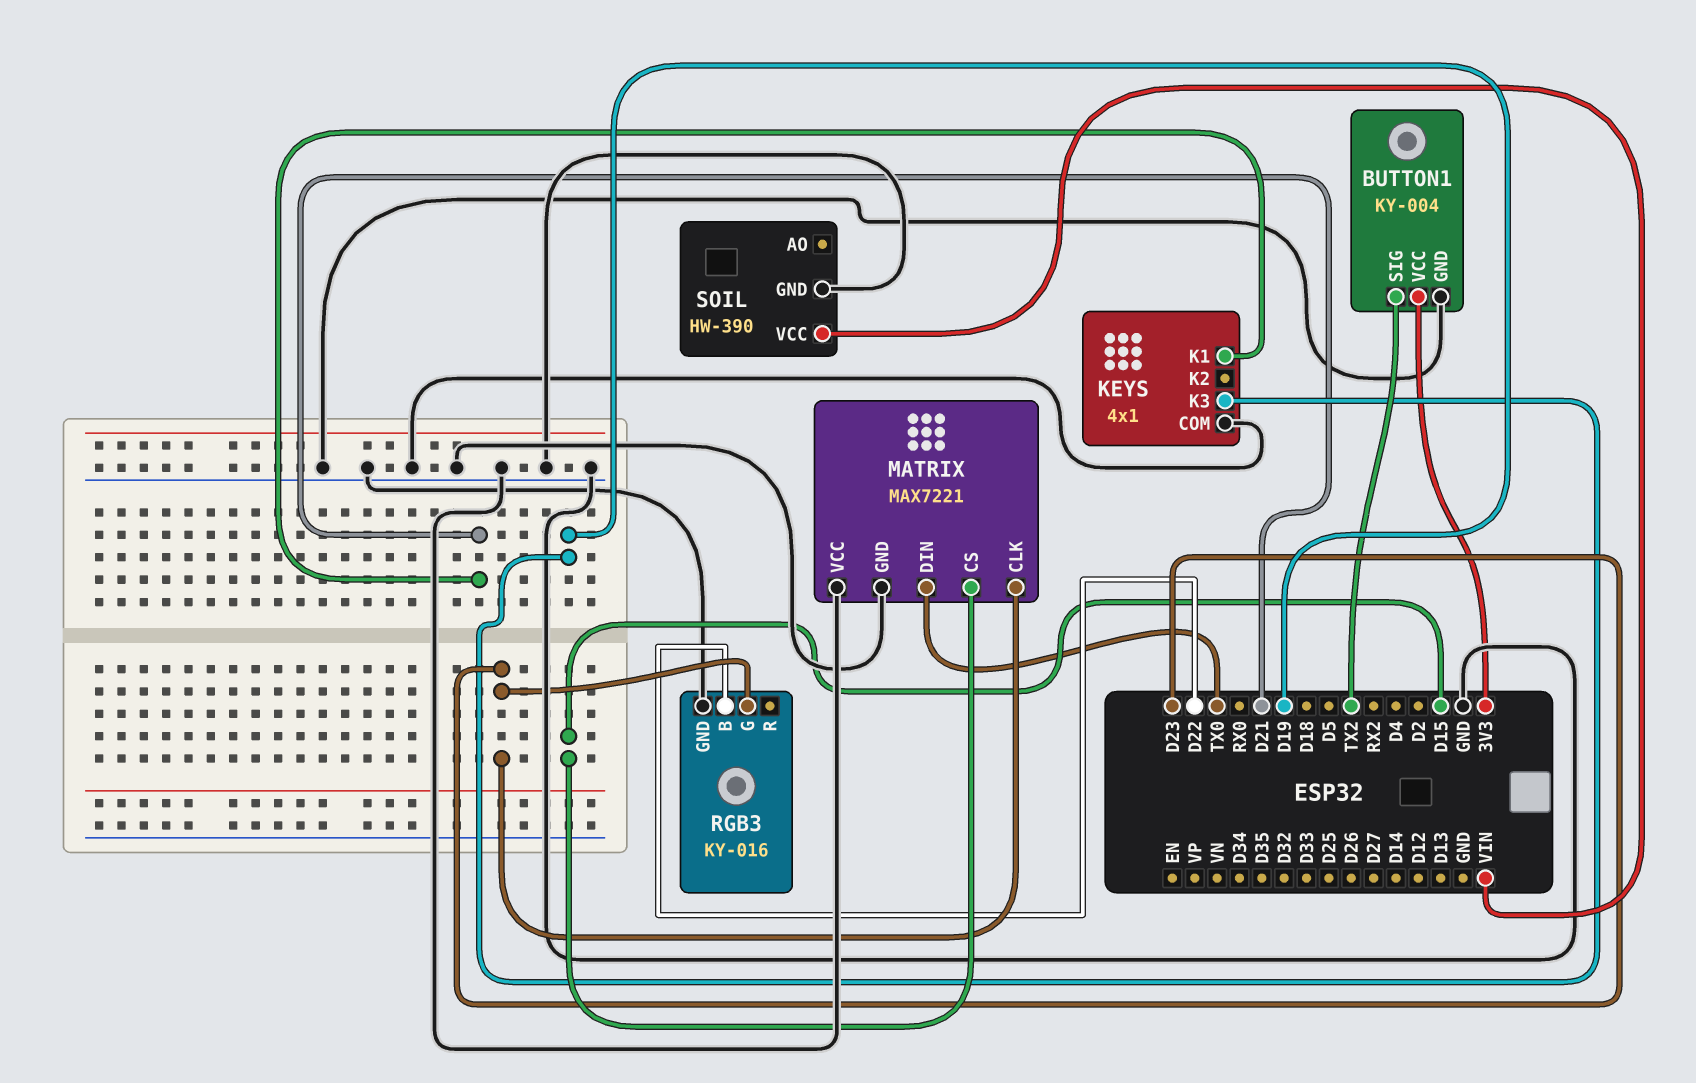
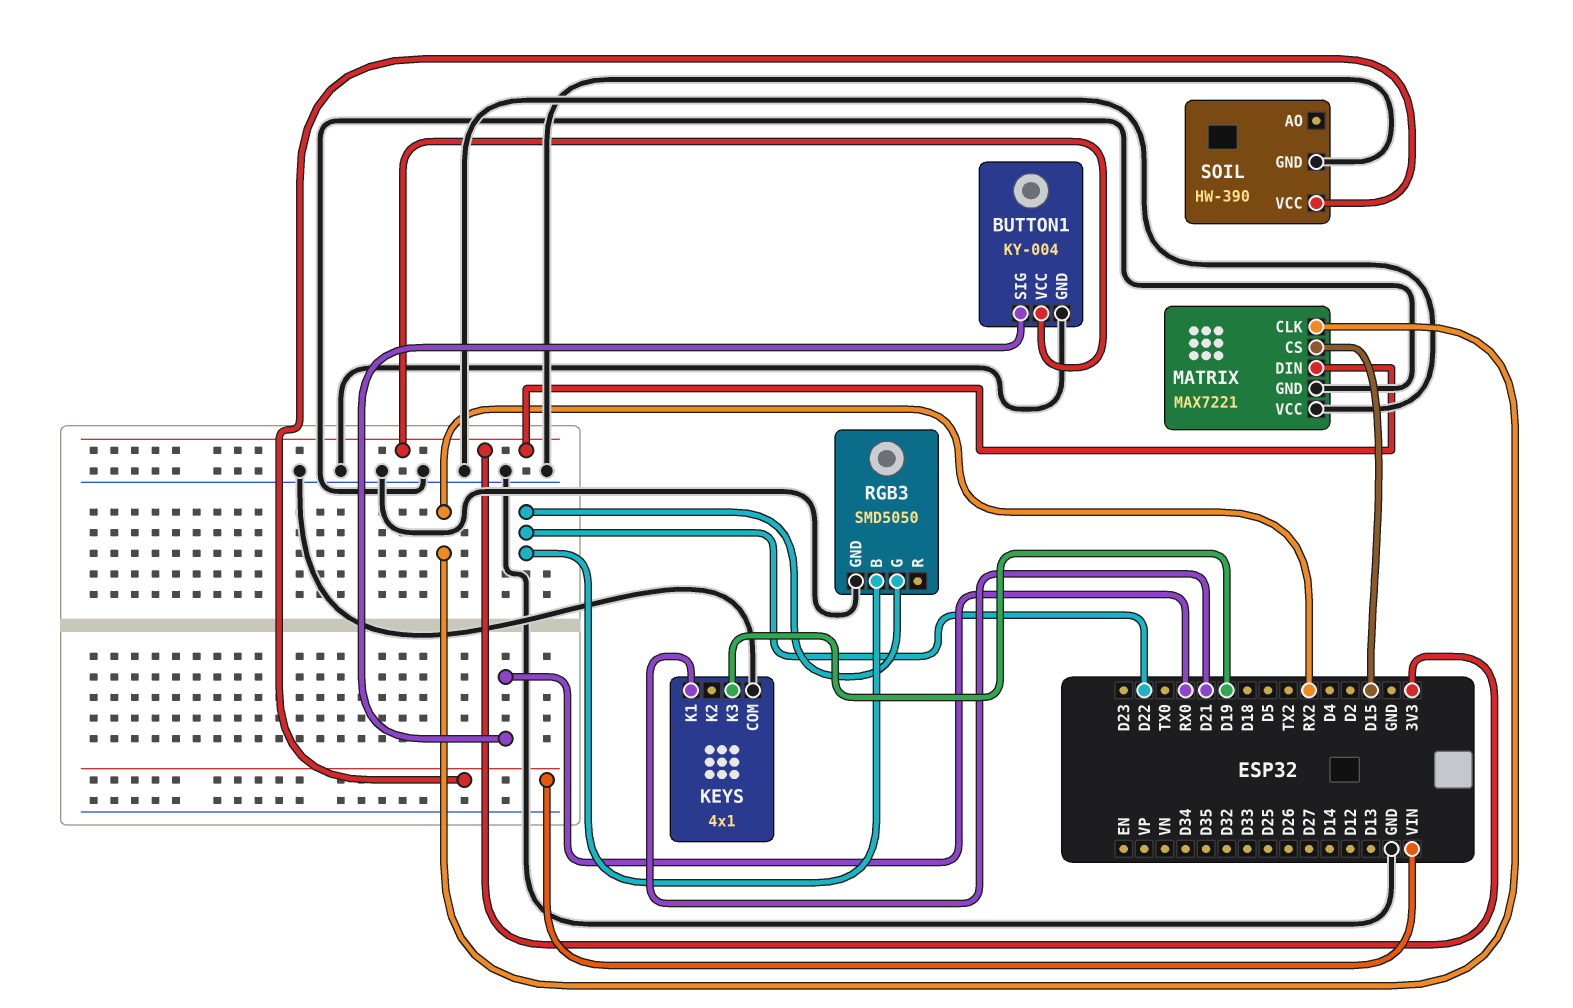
BUTTON1 pin SIG: TX2 -> RX0
MATRIX pin CLK: D23 -> RX2
MATRIX pin DIN: TX0 -> 3V3
RGB3: KY-016 -> SMD5050
RGB3 pin G: D23 -> D22

